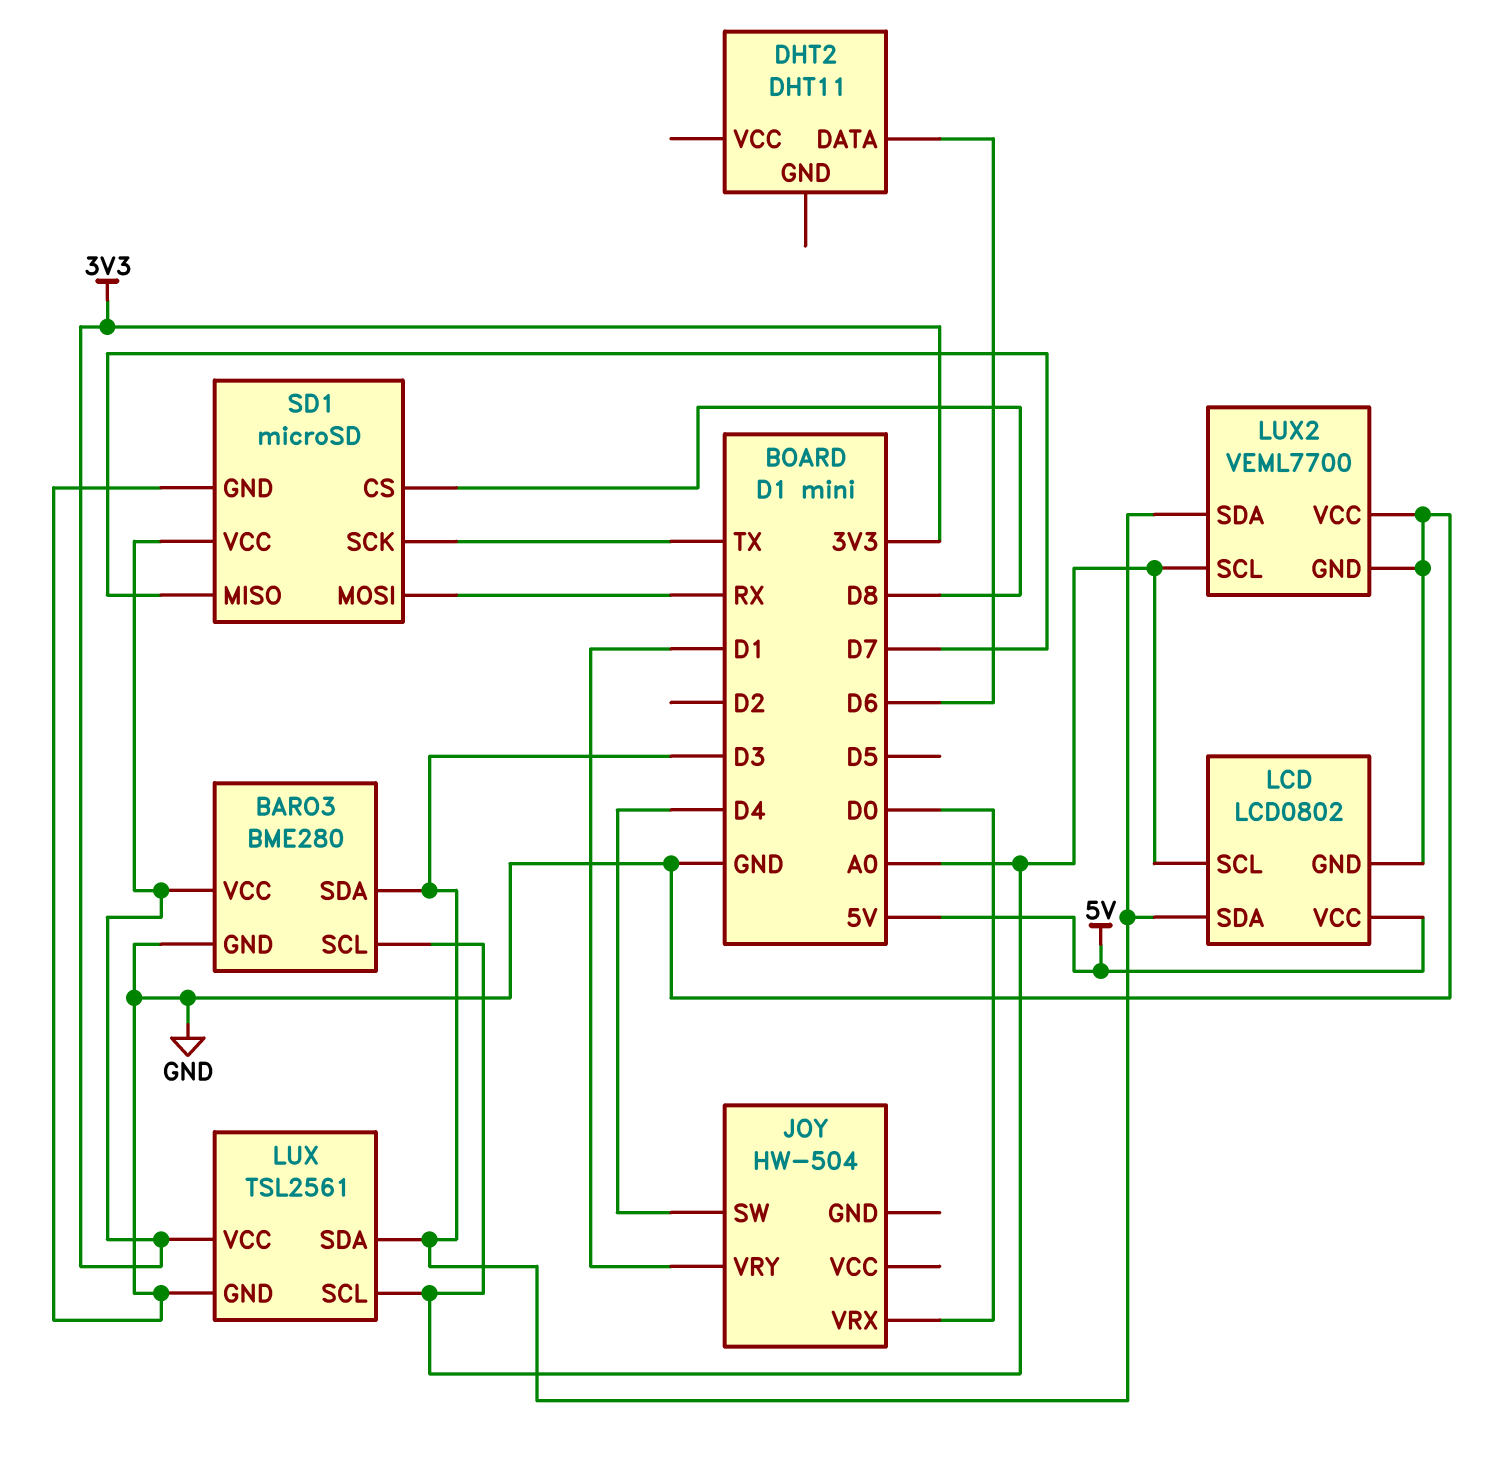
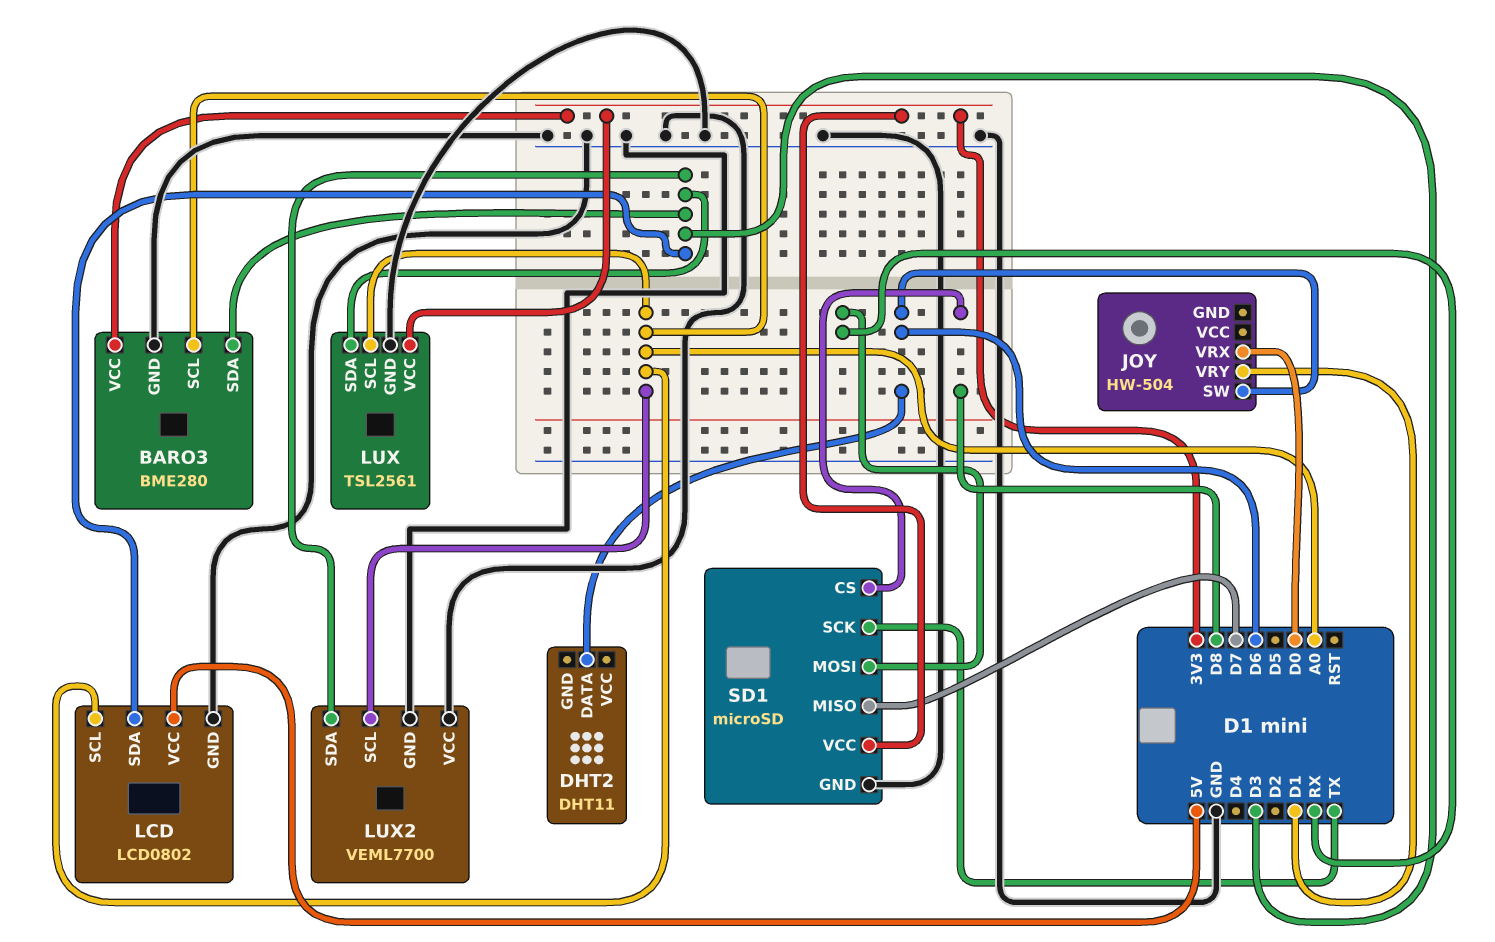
JOY pin SW: D4 -> D6

